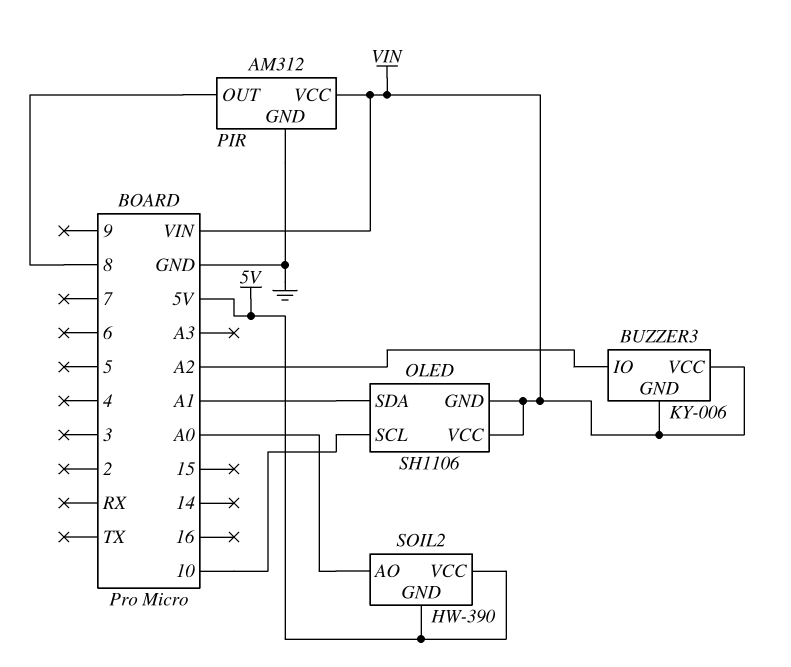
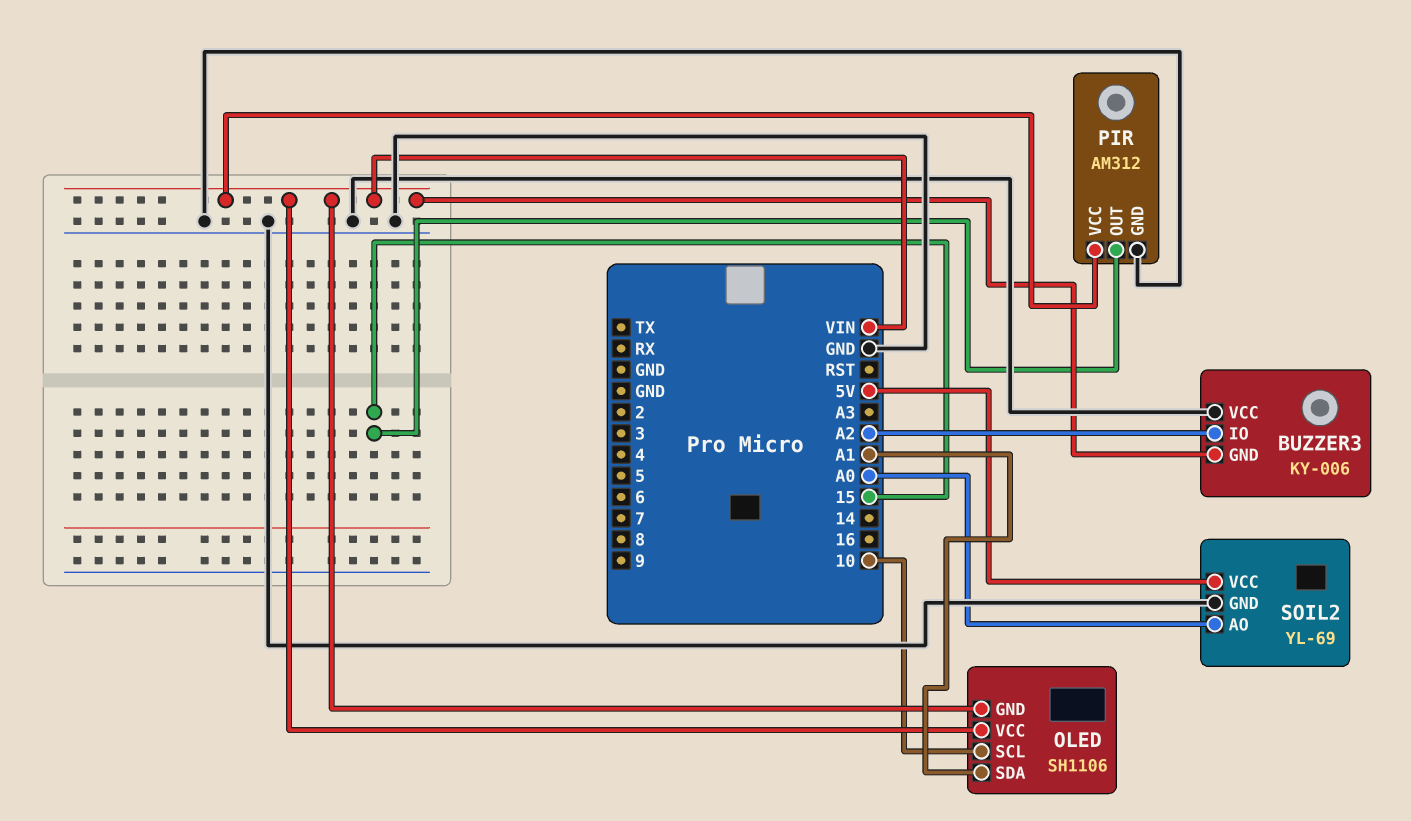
BUZZER3 pin VCC: VIN -> GND
PIR pin OUT: 8 -> 15
SOIL2: HW-390 -> YL-69
SOIL2 pin GND: 5V -> GND

